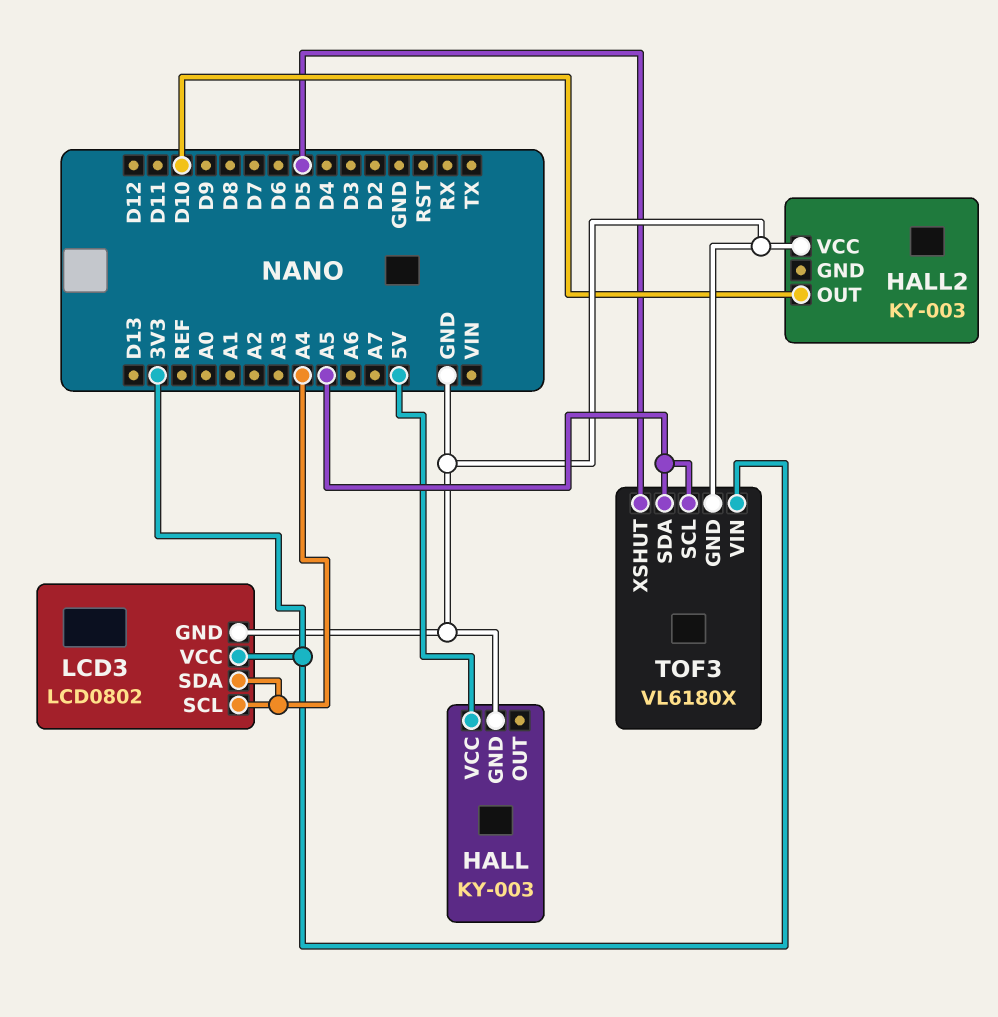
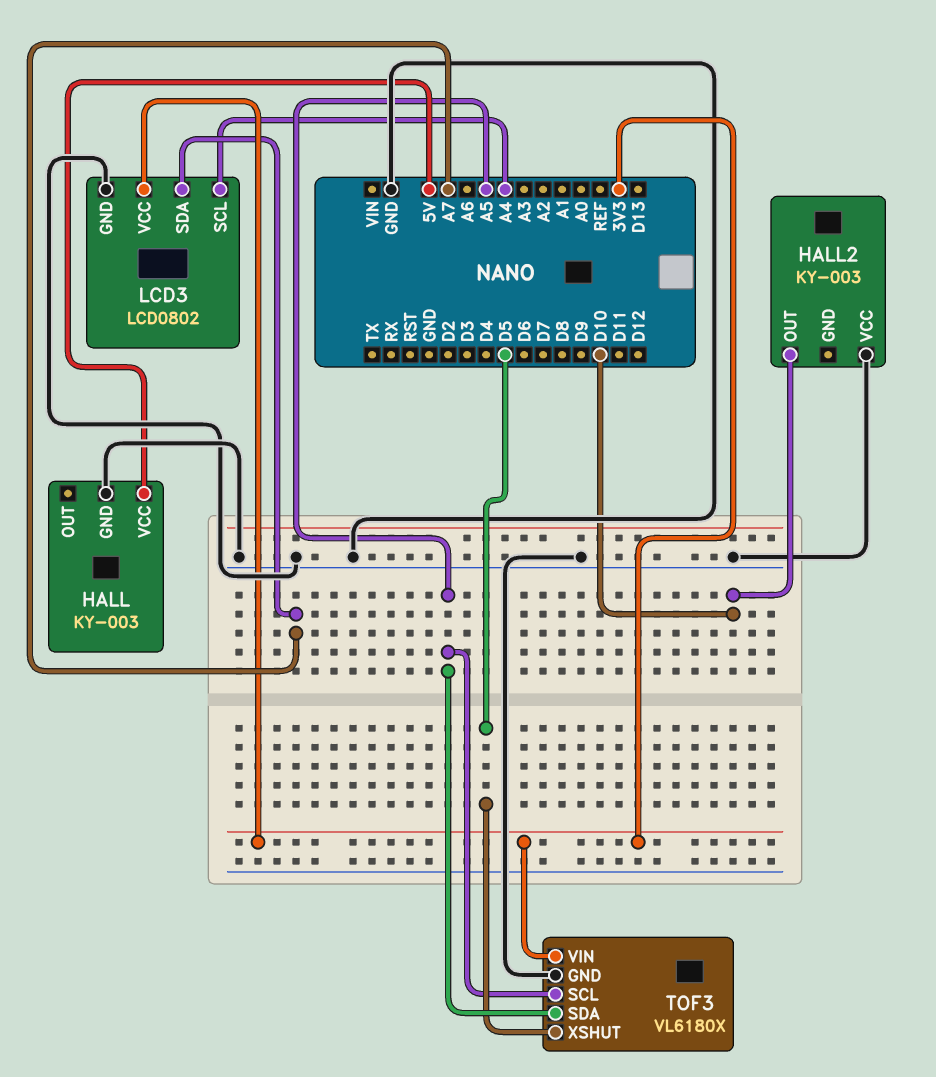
LCD3 pin SDA: A4 -> A7

